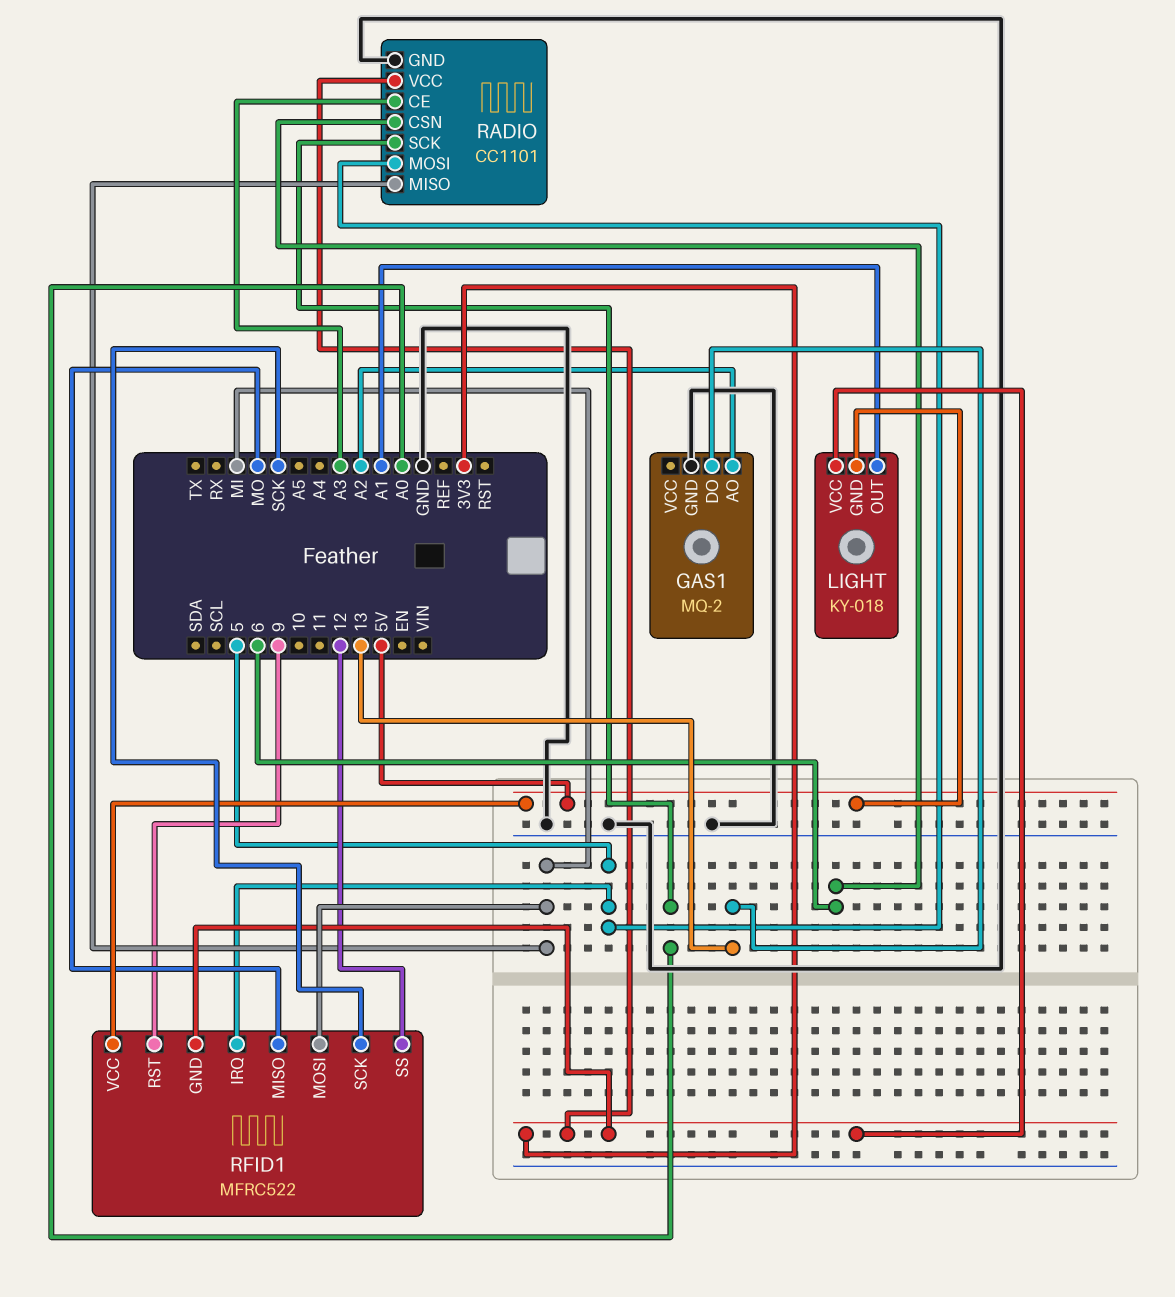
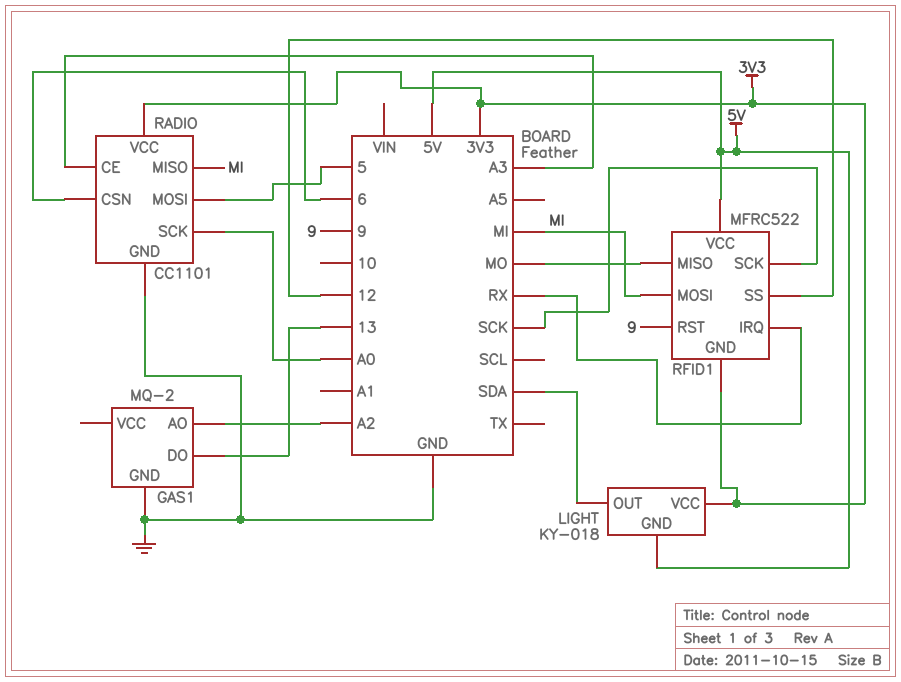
LIGHT pin OUT: A1 -> SDA
RFID1 pin IRQ: 5 -> RX

